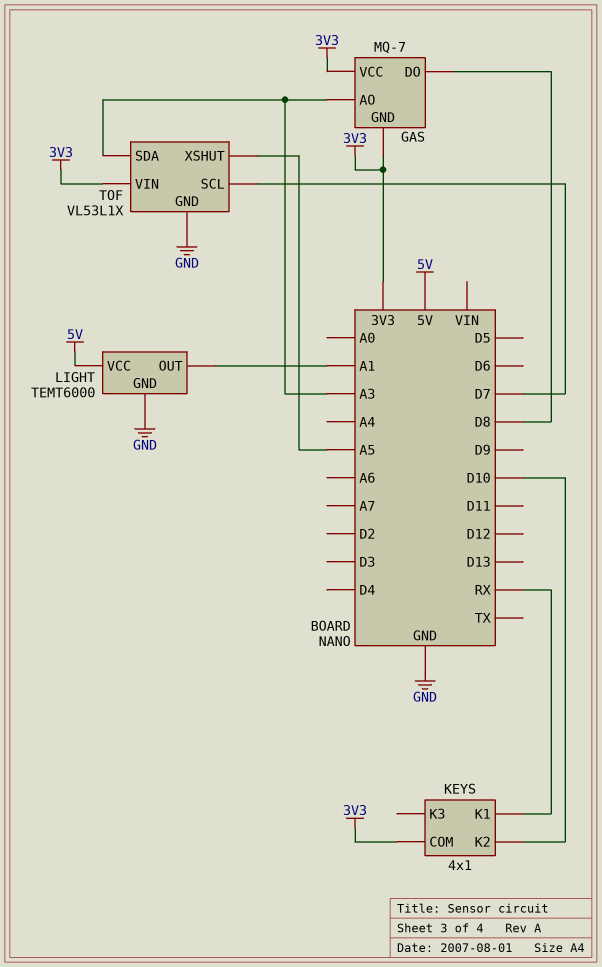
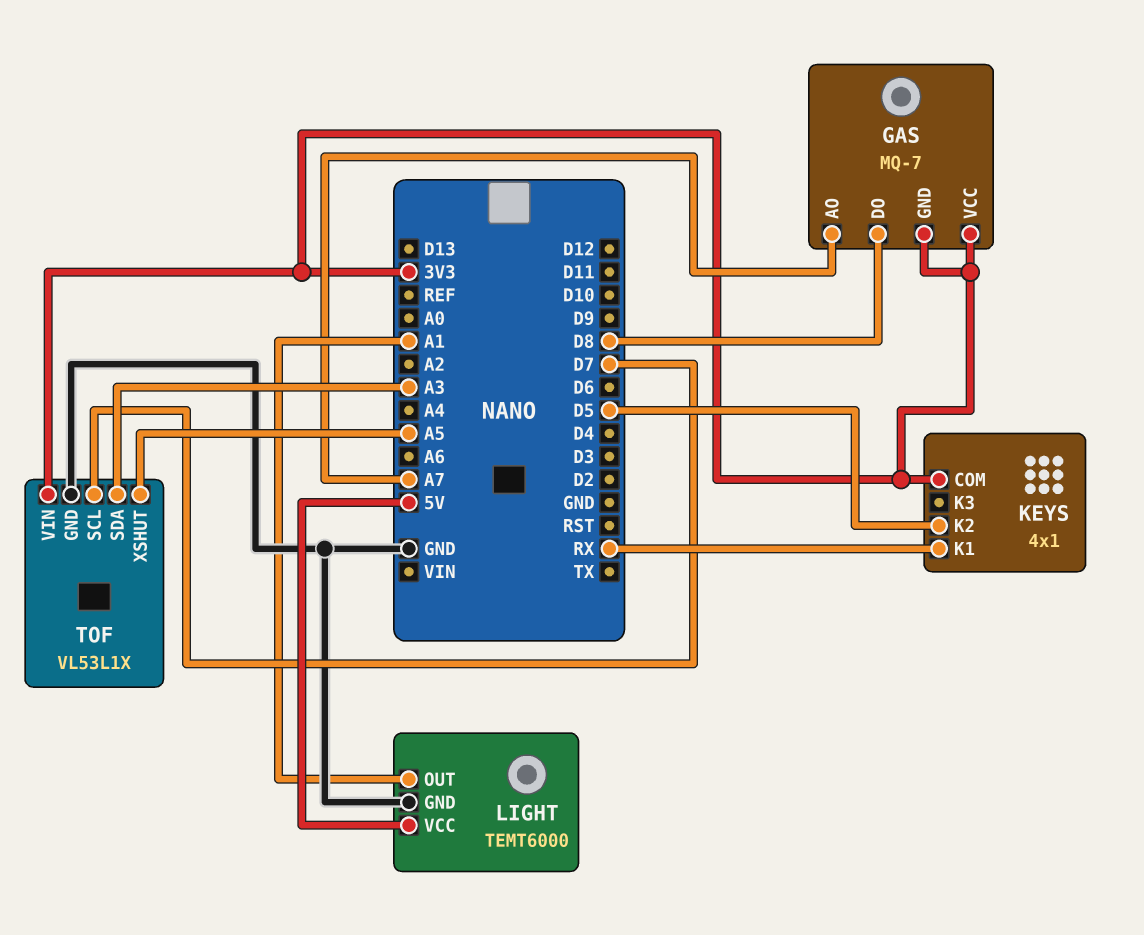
GAS pin AO: A3 -> A7
KEYS pin K2: D10 -> D5

